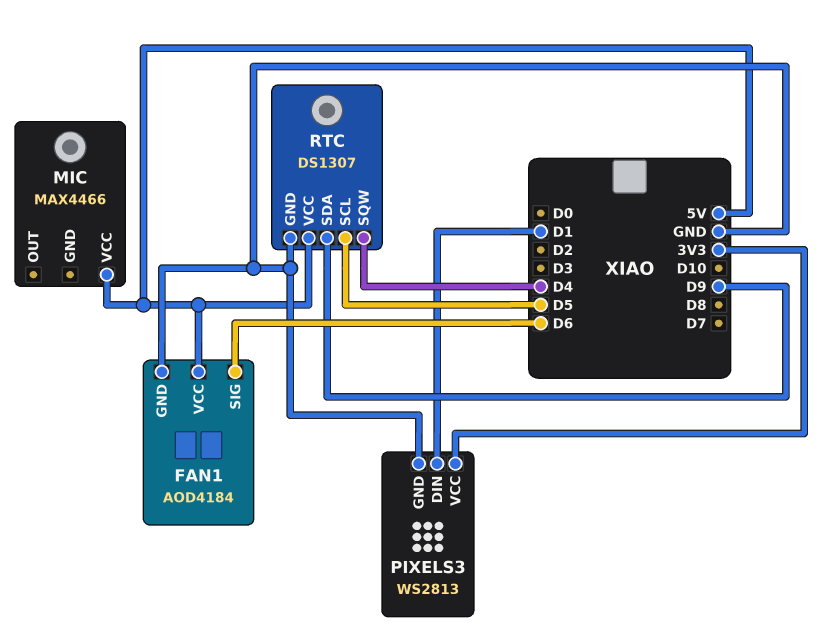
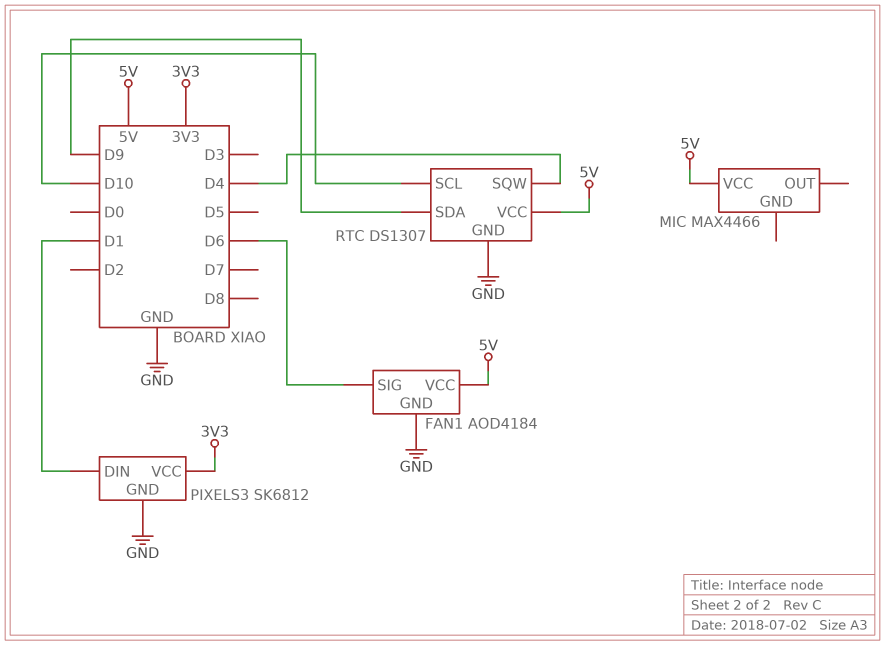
PIXELS3: WS2813 -> SK6812
RTC pin SCL: D5 -> D10

